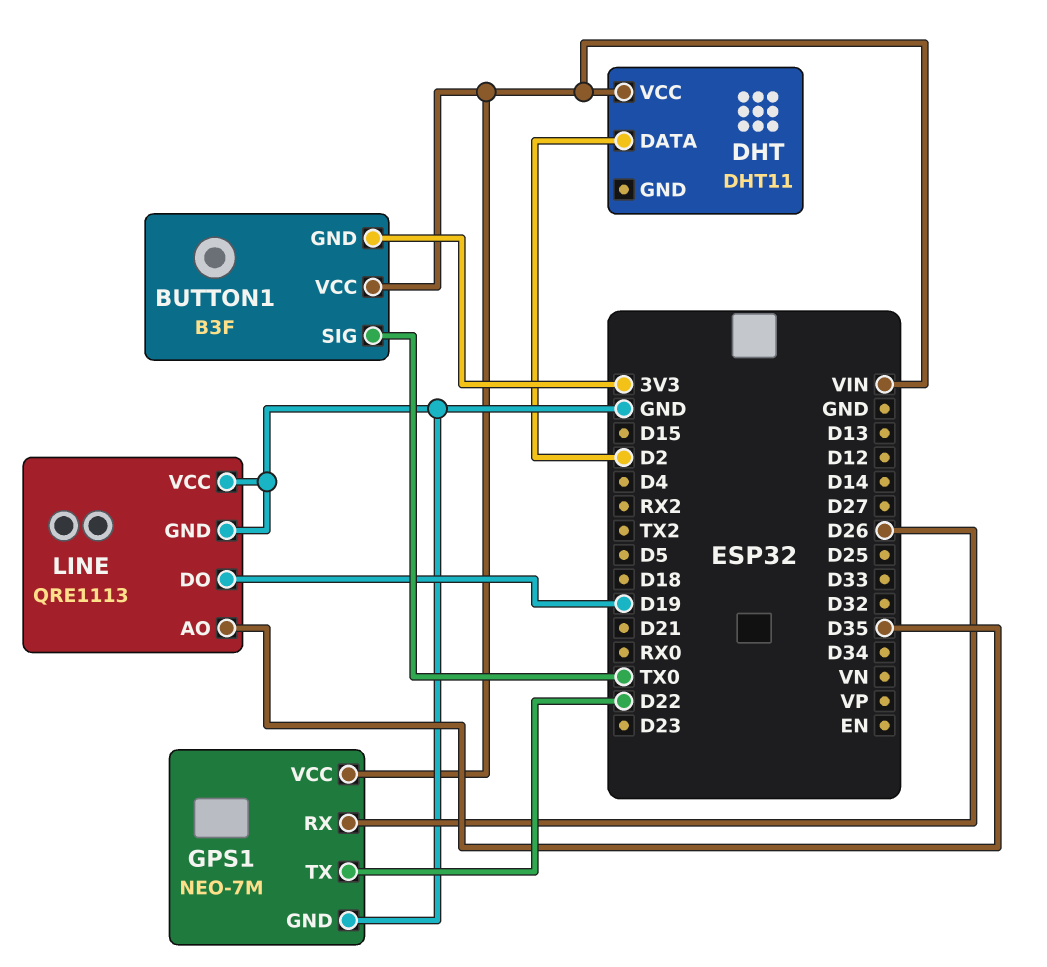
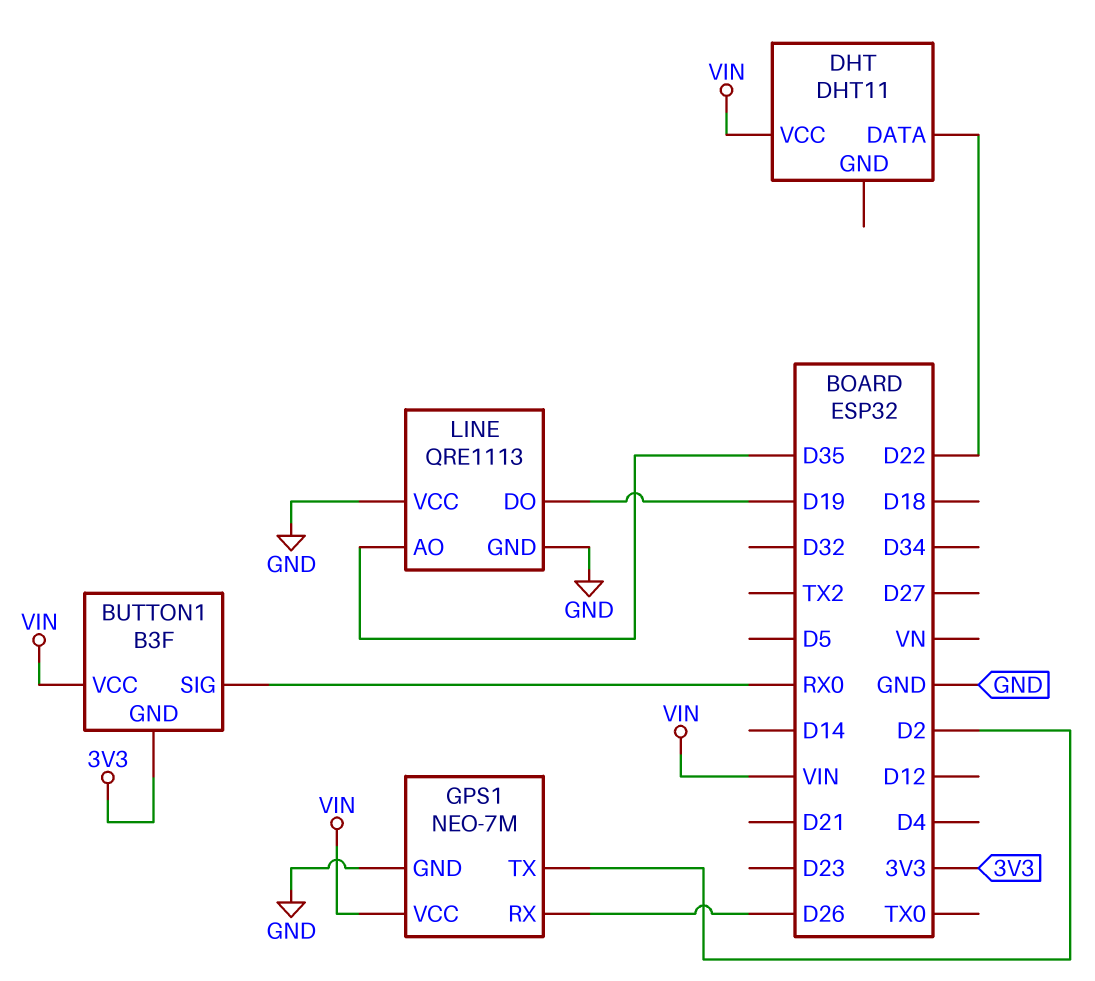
BUTTON1 pin SIG: TX0 -> RX0
DHT pin DATA: D2 -> D22
GPS1 pin TX: D22 -> D2

